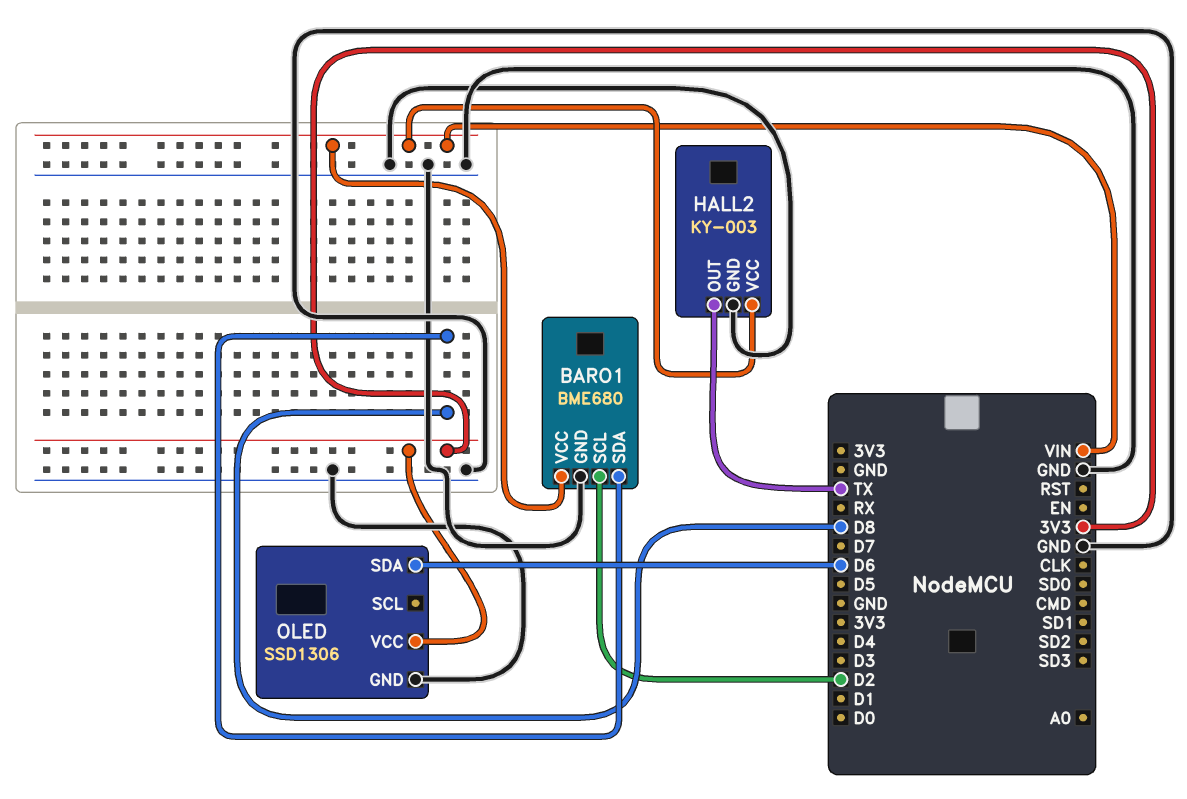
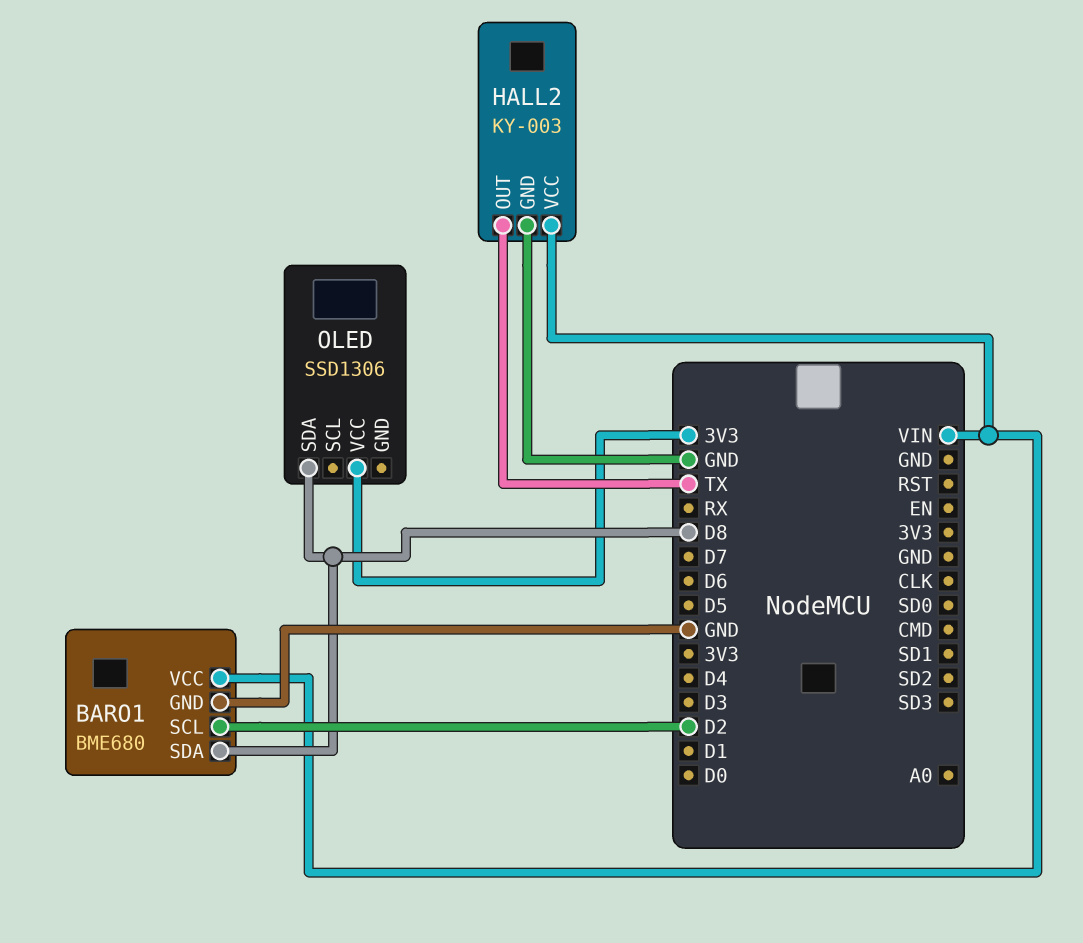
OLED pin GND: GND -> none
OLED pin SDA: D6 -> D8

